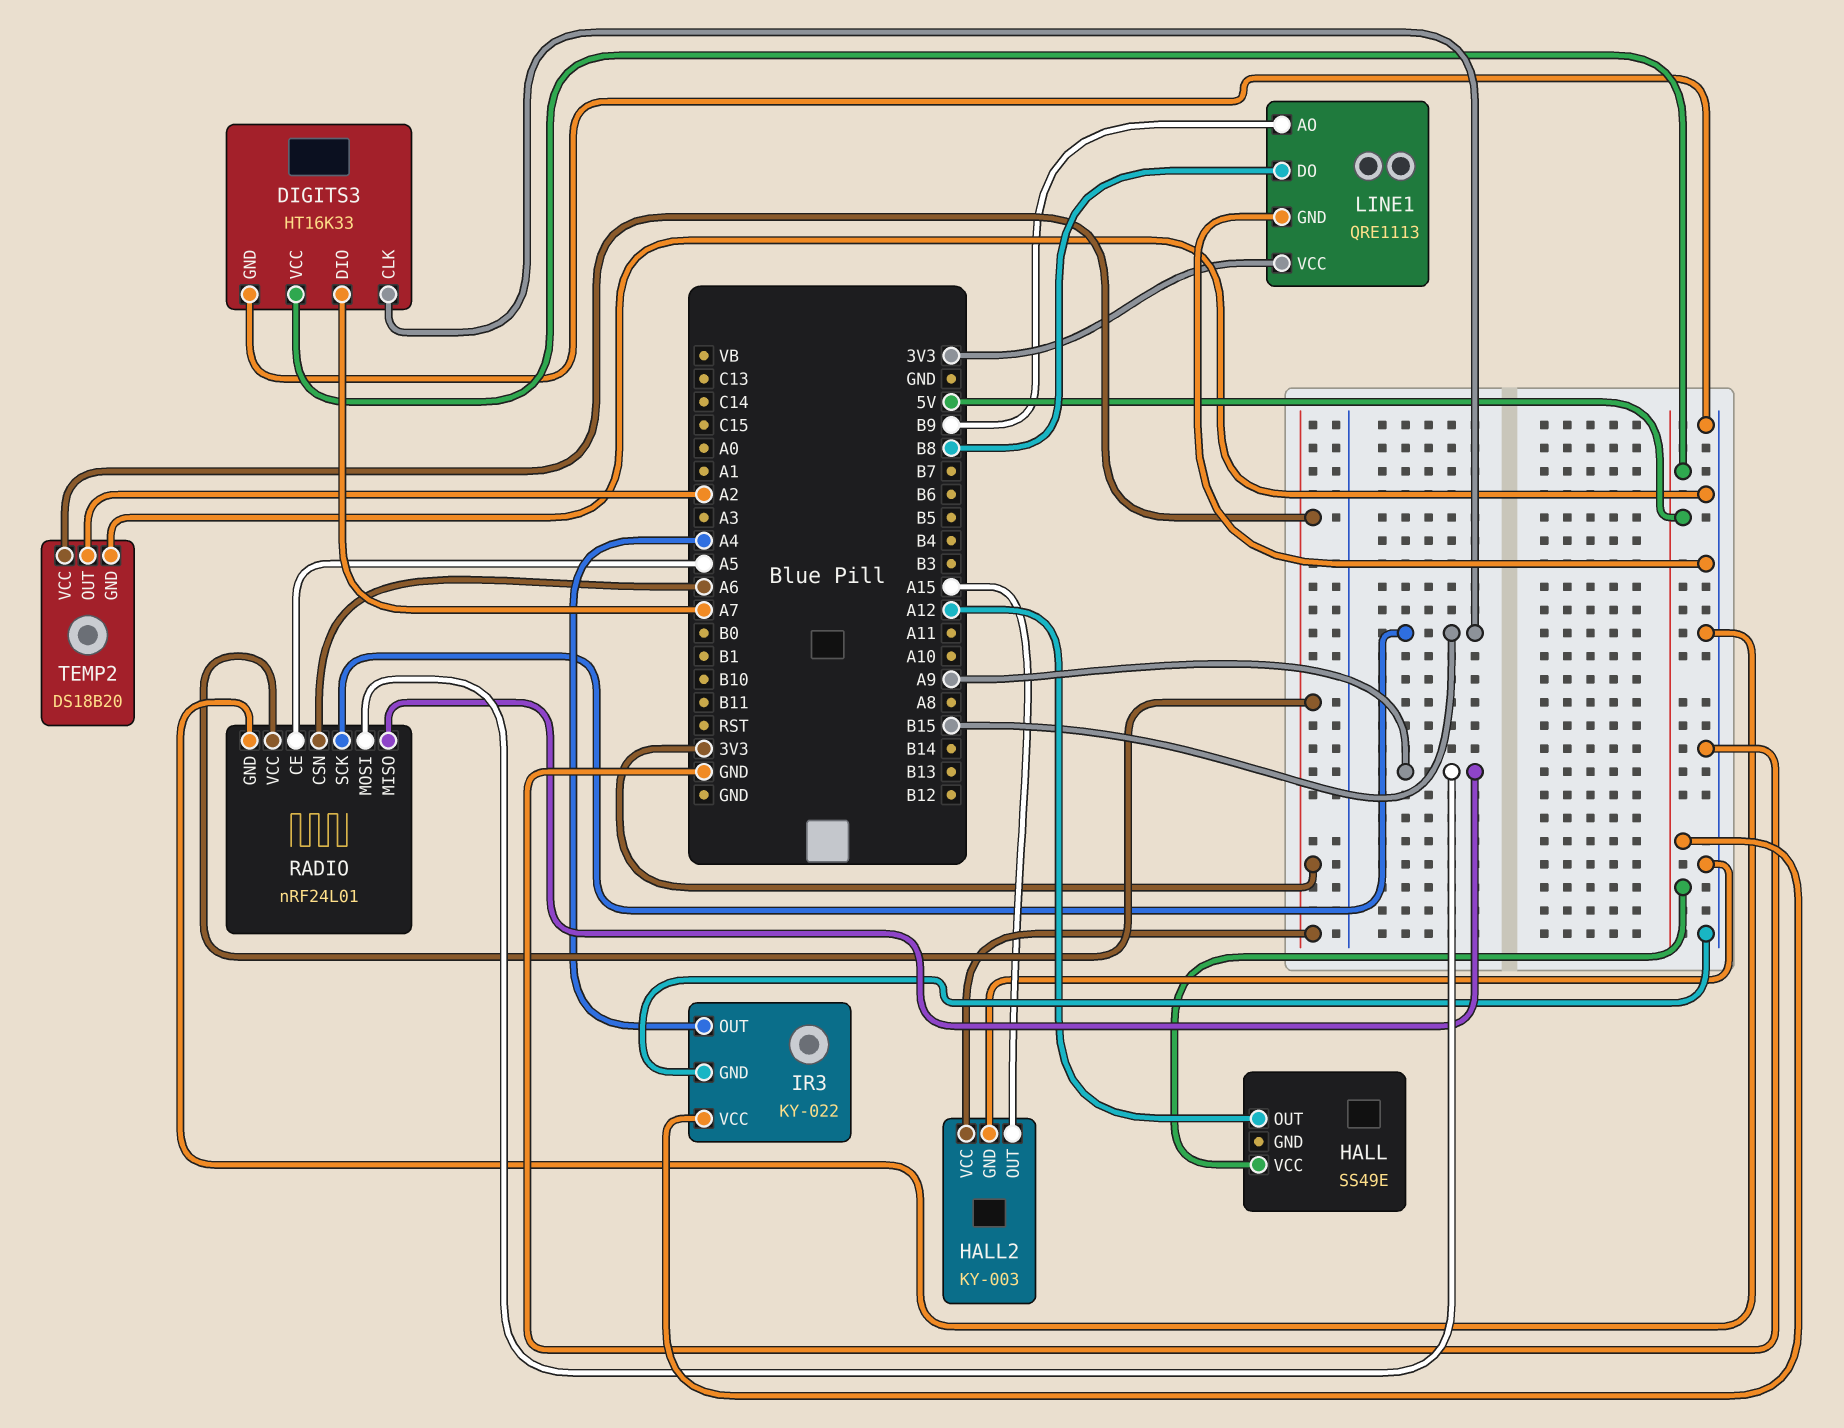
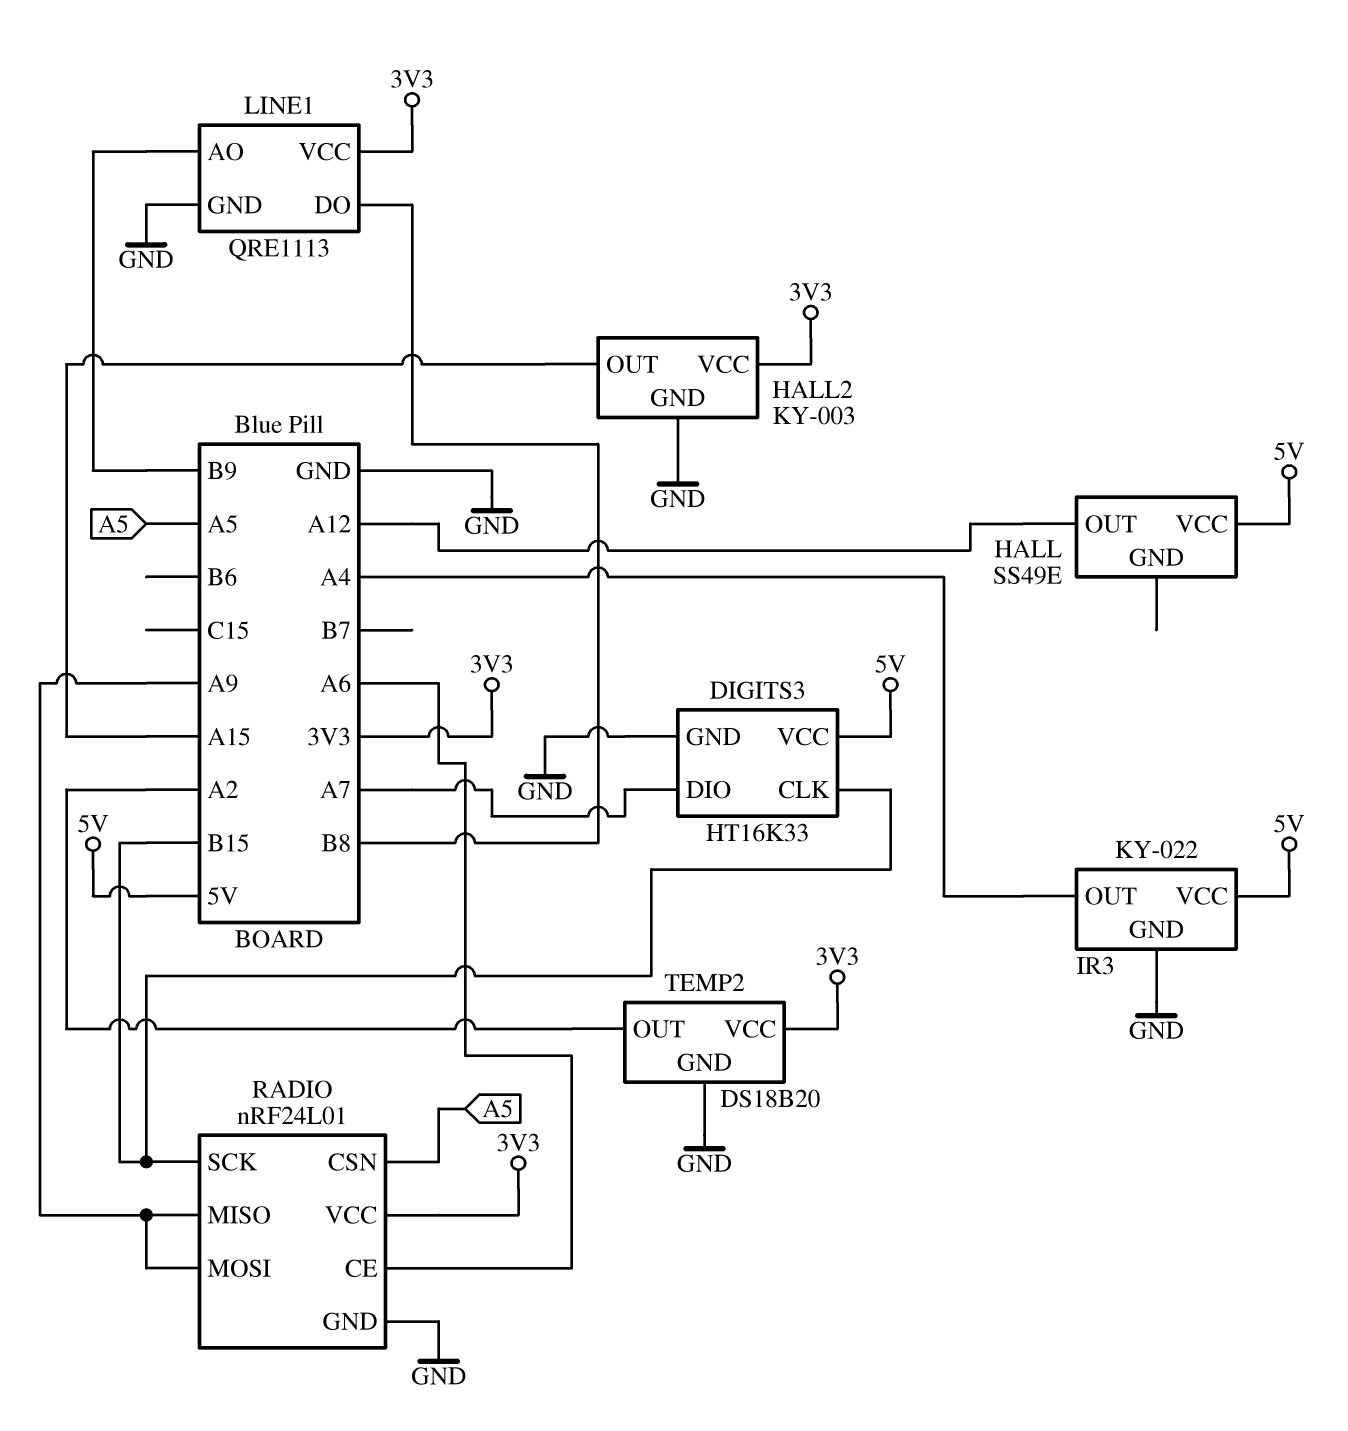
RADIO pin CE: A5 -> A6
RADIO pin CSN: A6 -> A5

